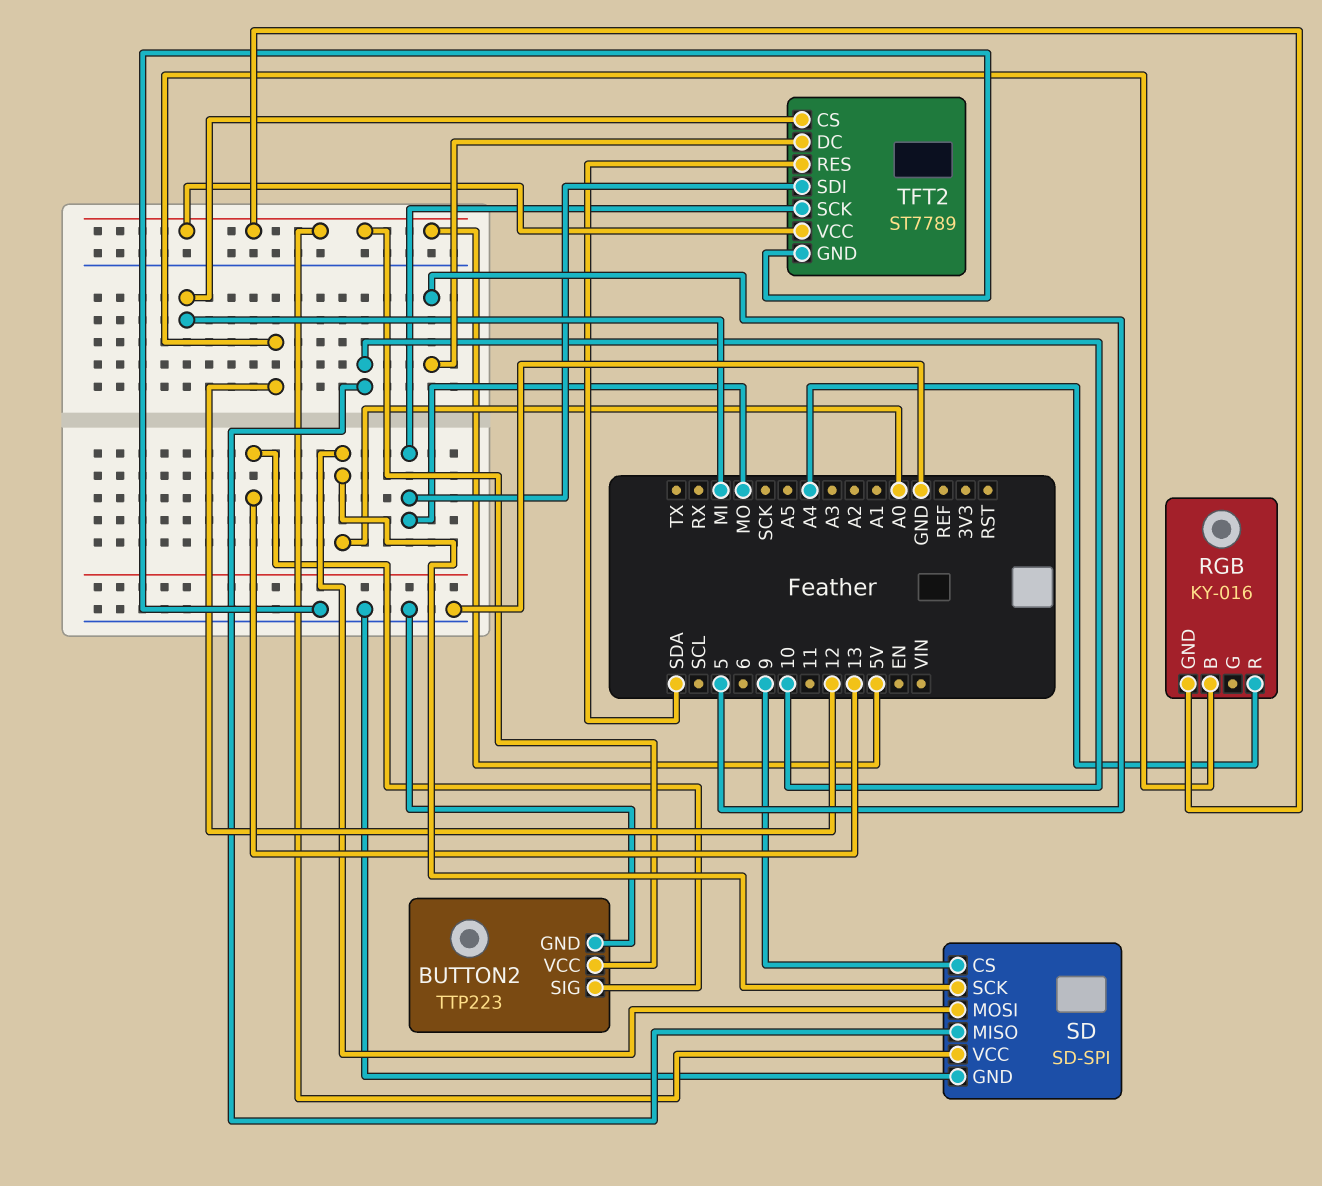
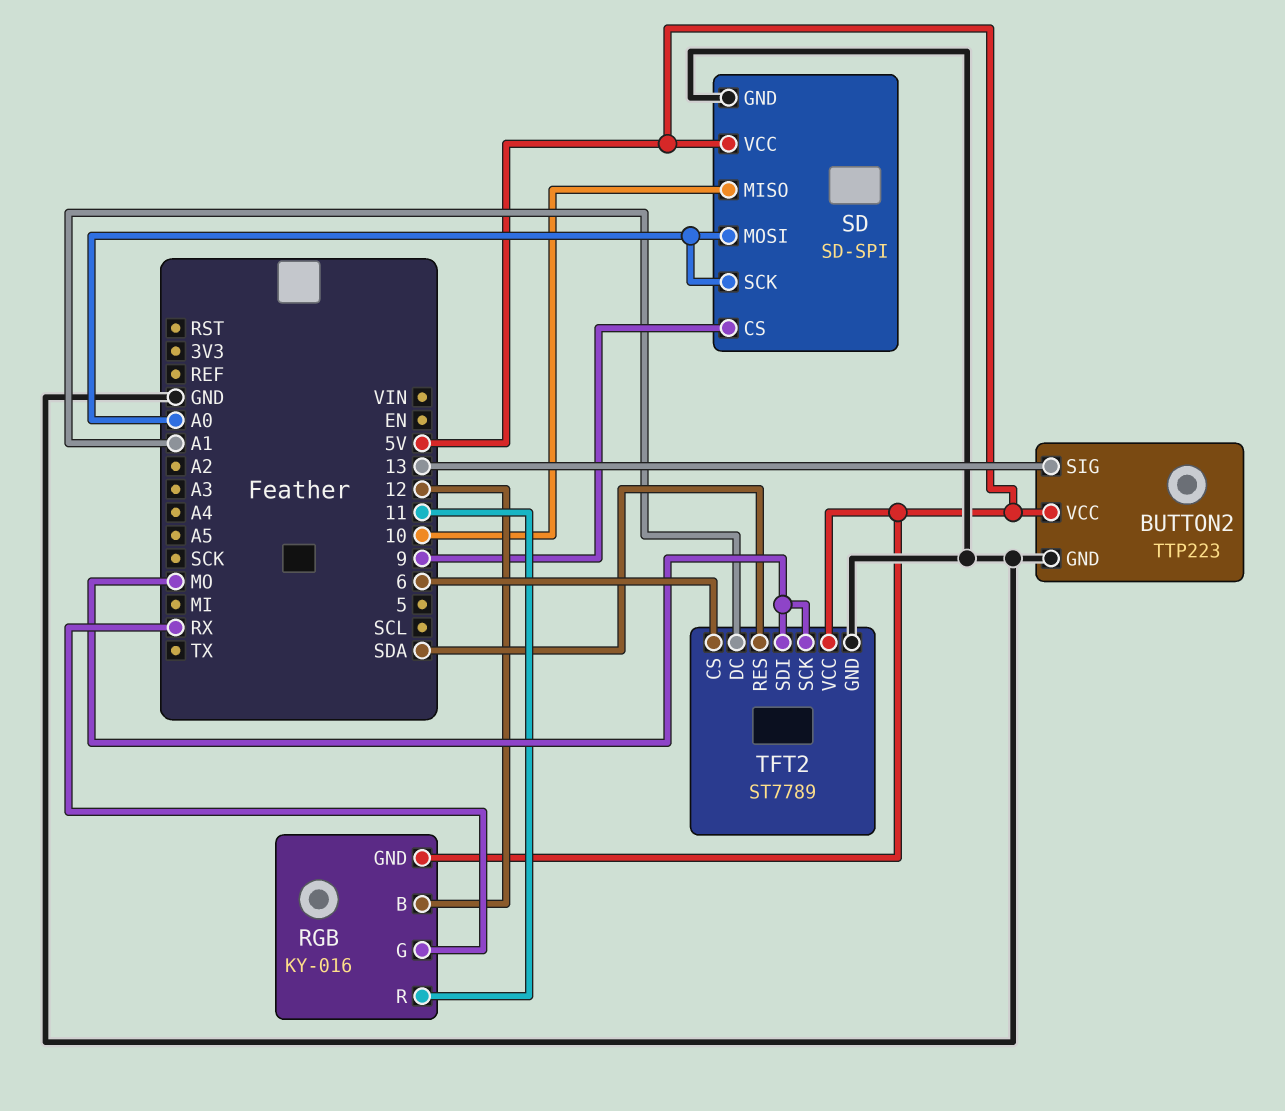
RGB pin G: none -> RX
RGB pin R: A4 -> 11
TFT2 pin CS: MI -> 6
TFT2 pin DC: 5 -> A1

